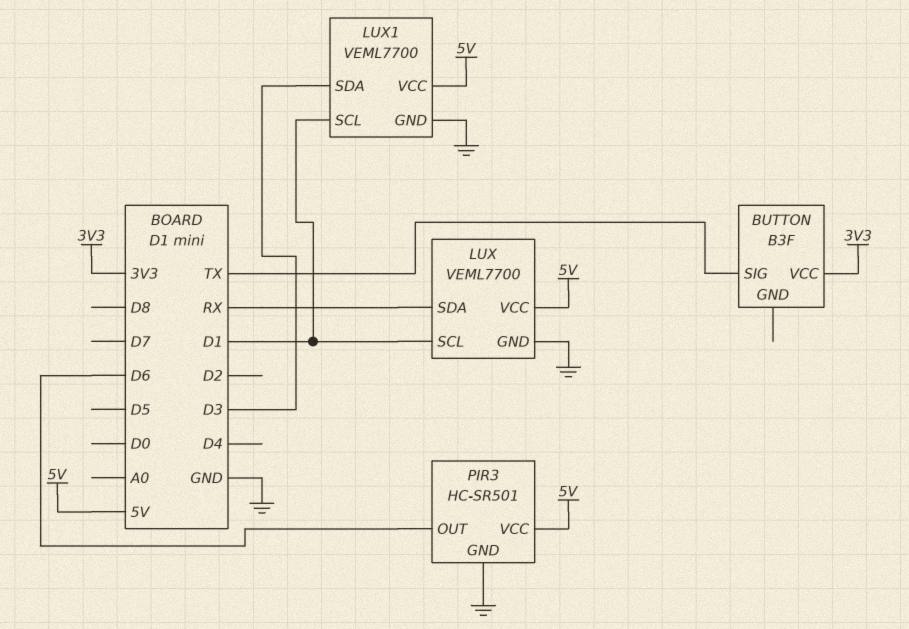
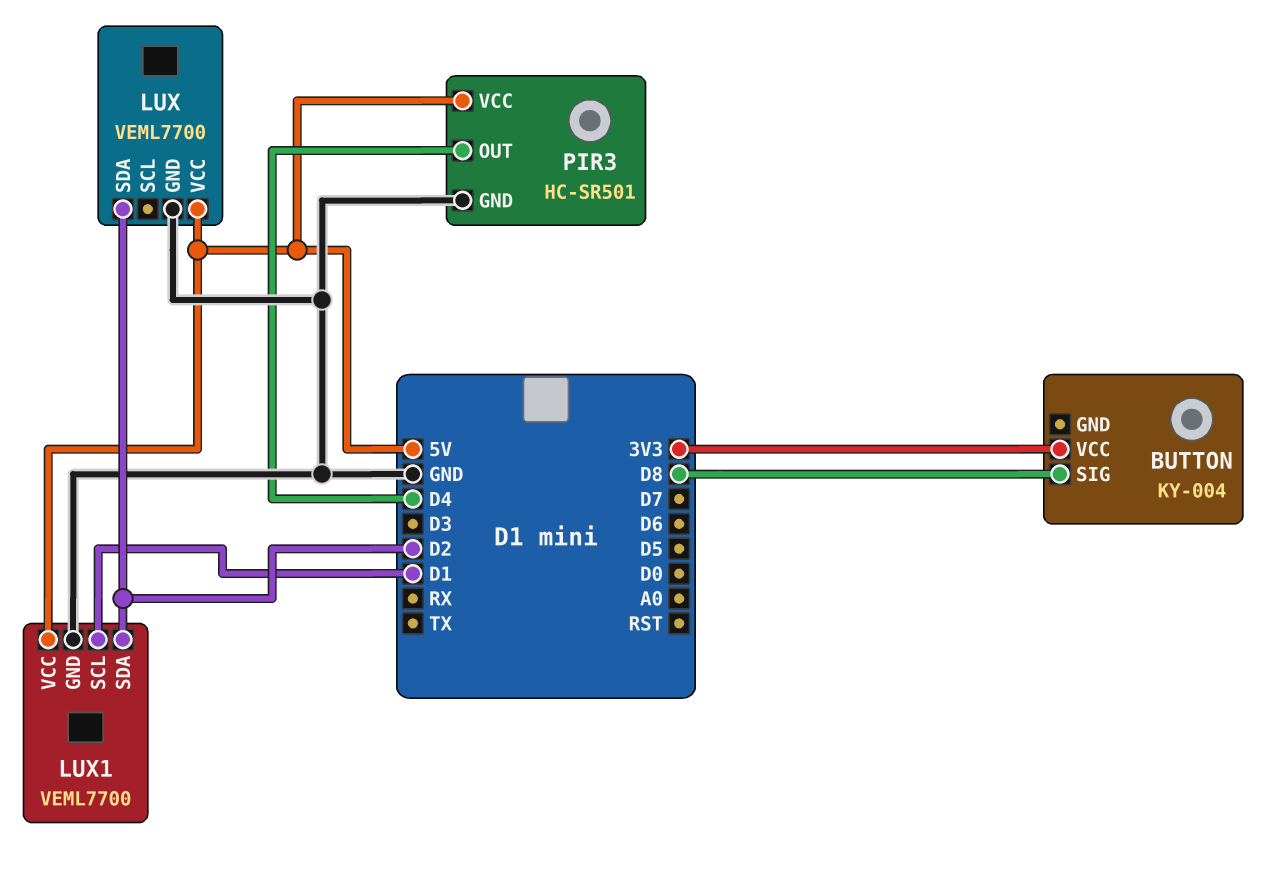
BUTTON: B3F -> KY-004
BUTTON pin SIG: TX -> D8
LUX pin SCL: D1 -> none
LUX pin SDA: RX -> D2
LUX1 pin SDA: D3 -> D2
PIR3 pin OUT: D6 -> D4

